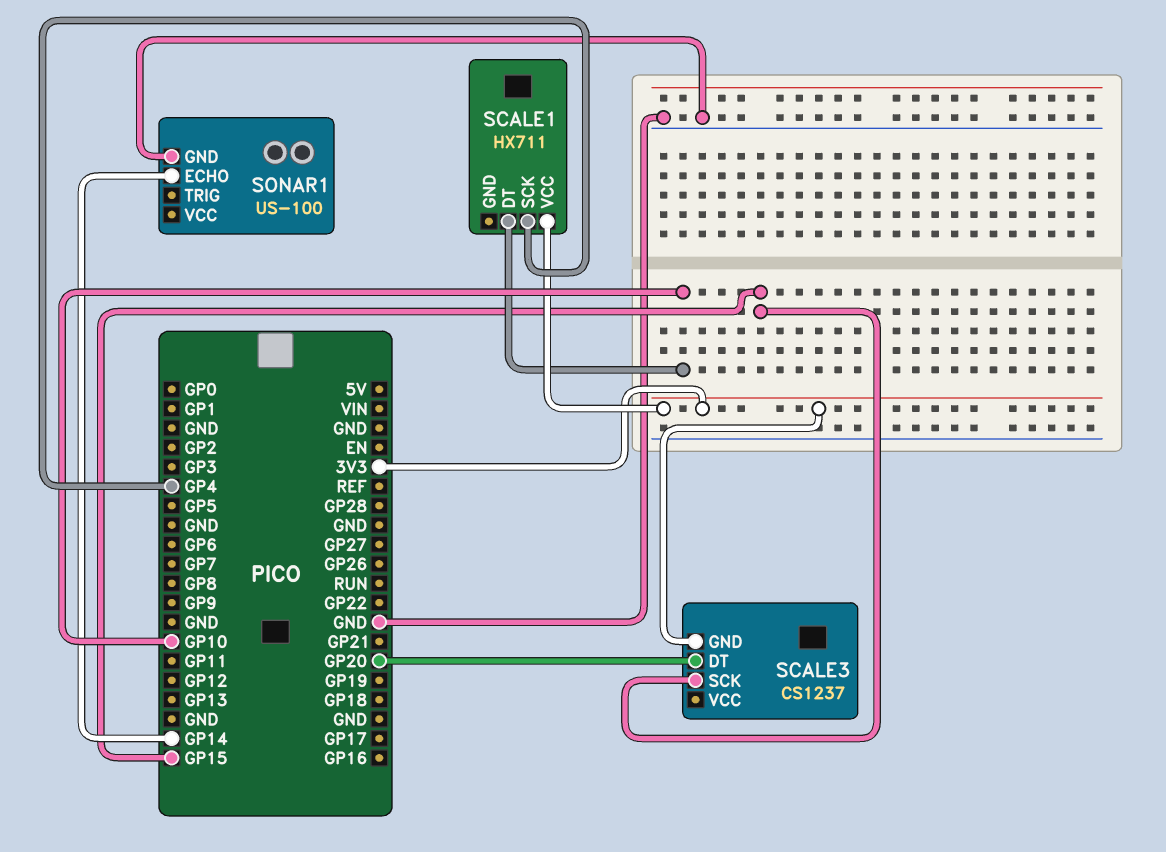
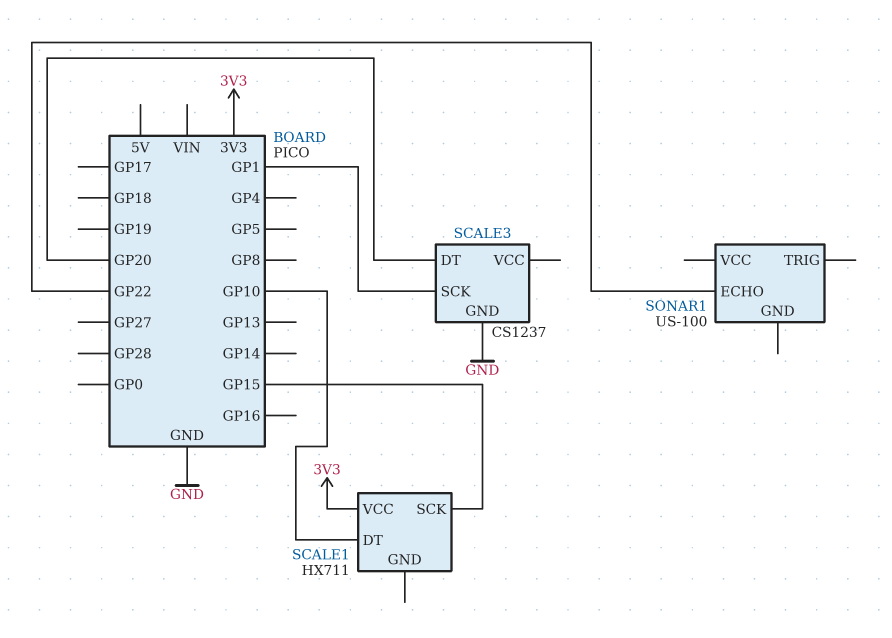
SCALE1 pin SCK: GP4 -> GP15
SCALE3 pin GND: 3V3 -> GND
SCALE3 pin SCK: GP15 -> GP1
SONAR1 pin ECHO: GP14 -> GP22
SONAR1 pin GND: GND -> none

